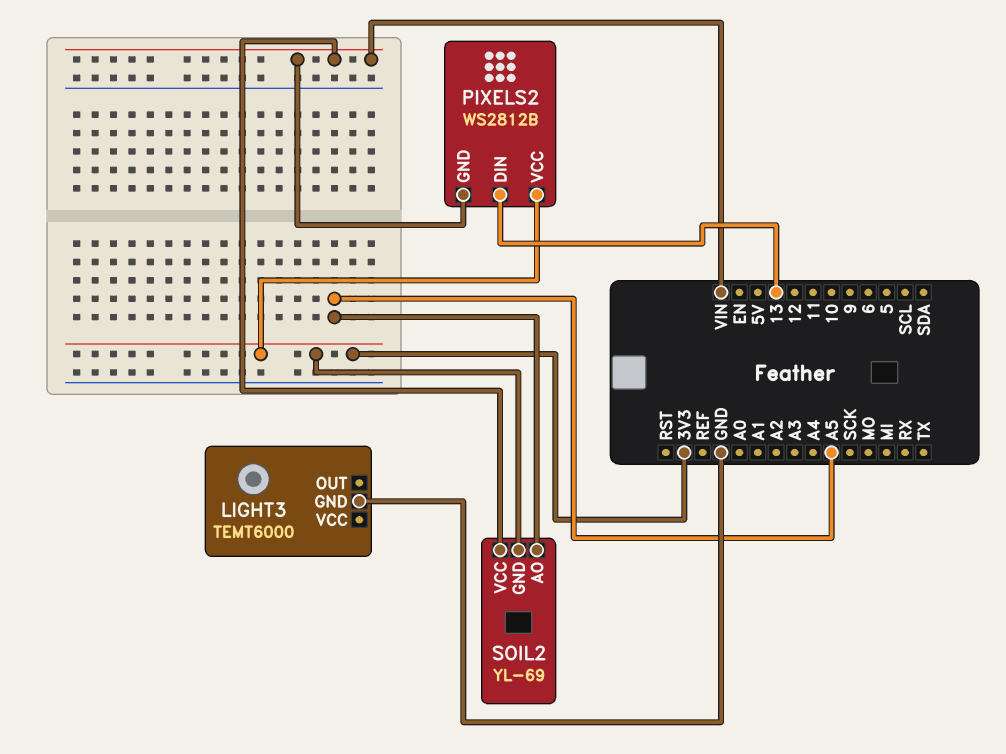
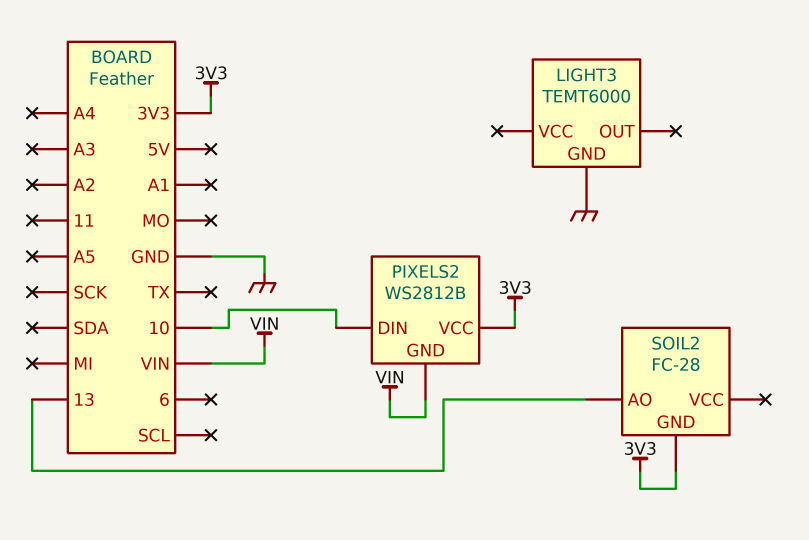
PIXELS2 pin DIN: 13 -> 10
SOIL2: YL-69 -> FC-28
SOIL2 pin AO: A5 -> 13
SOIL2 pin VCC: VIN -> none

